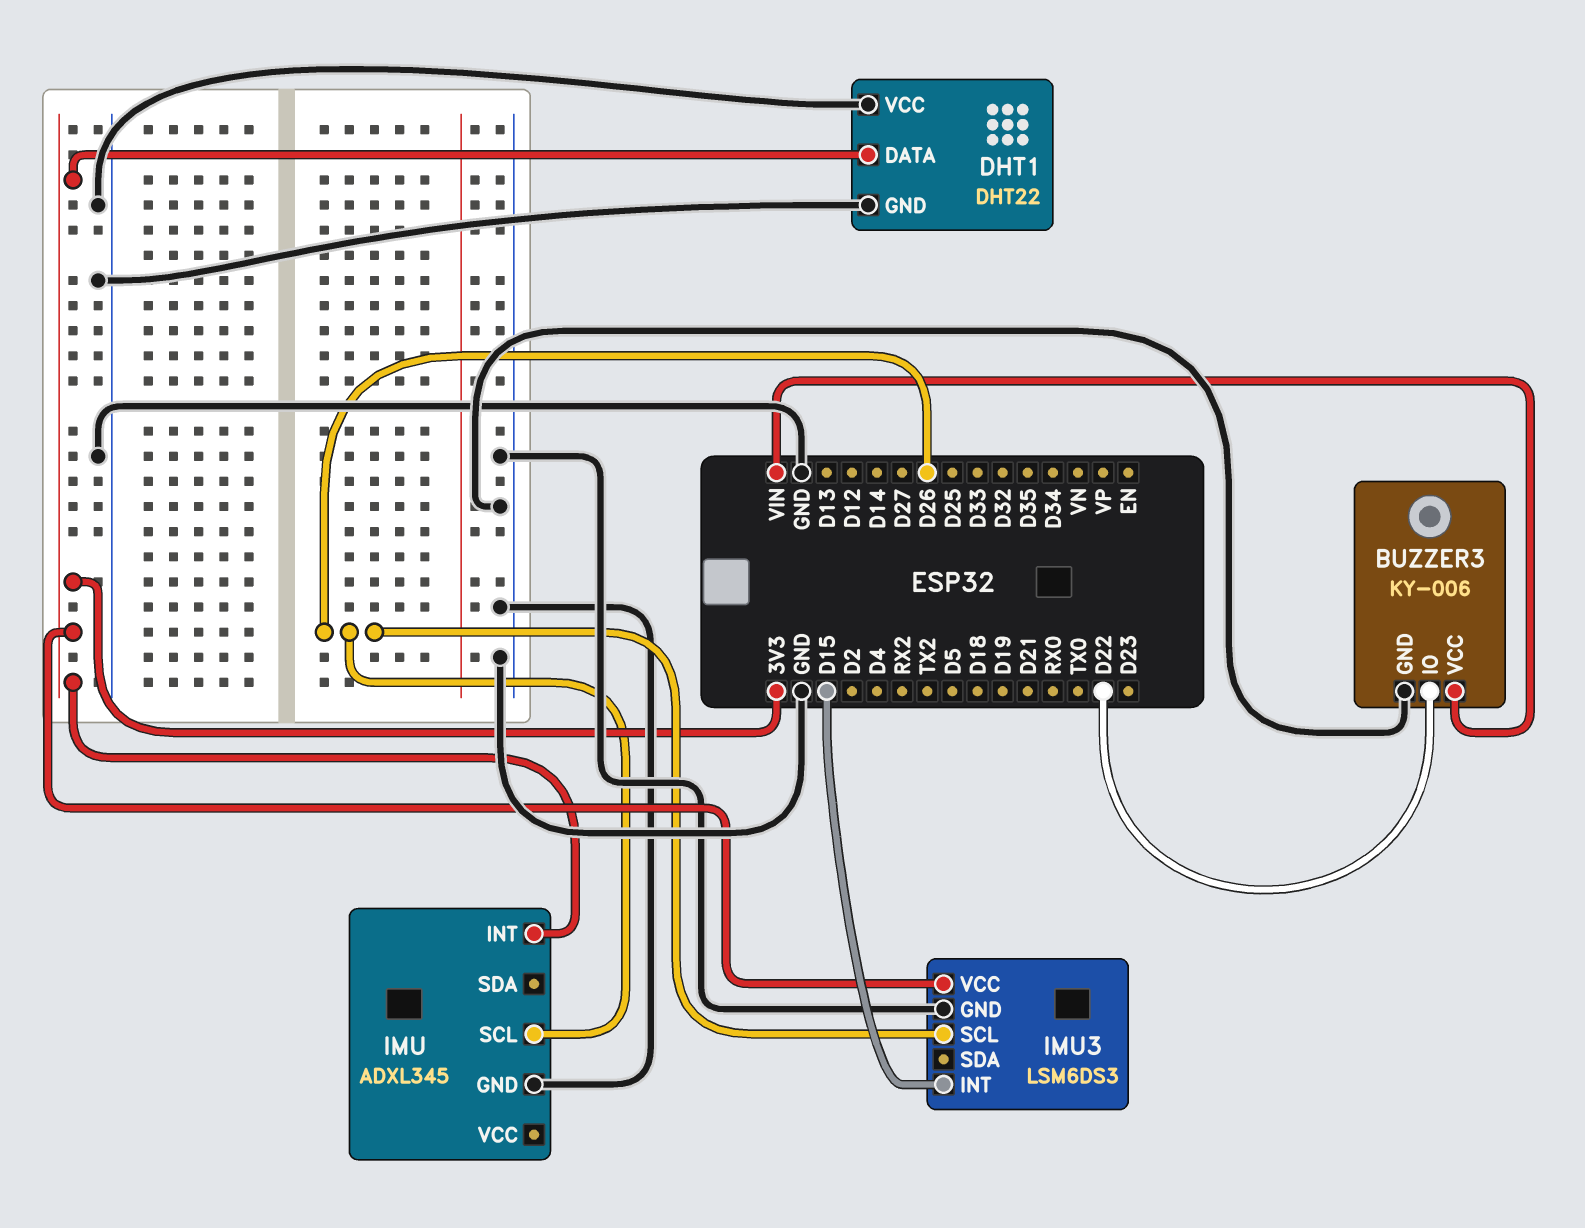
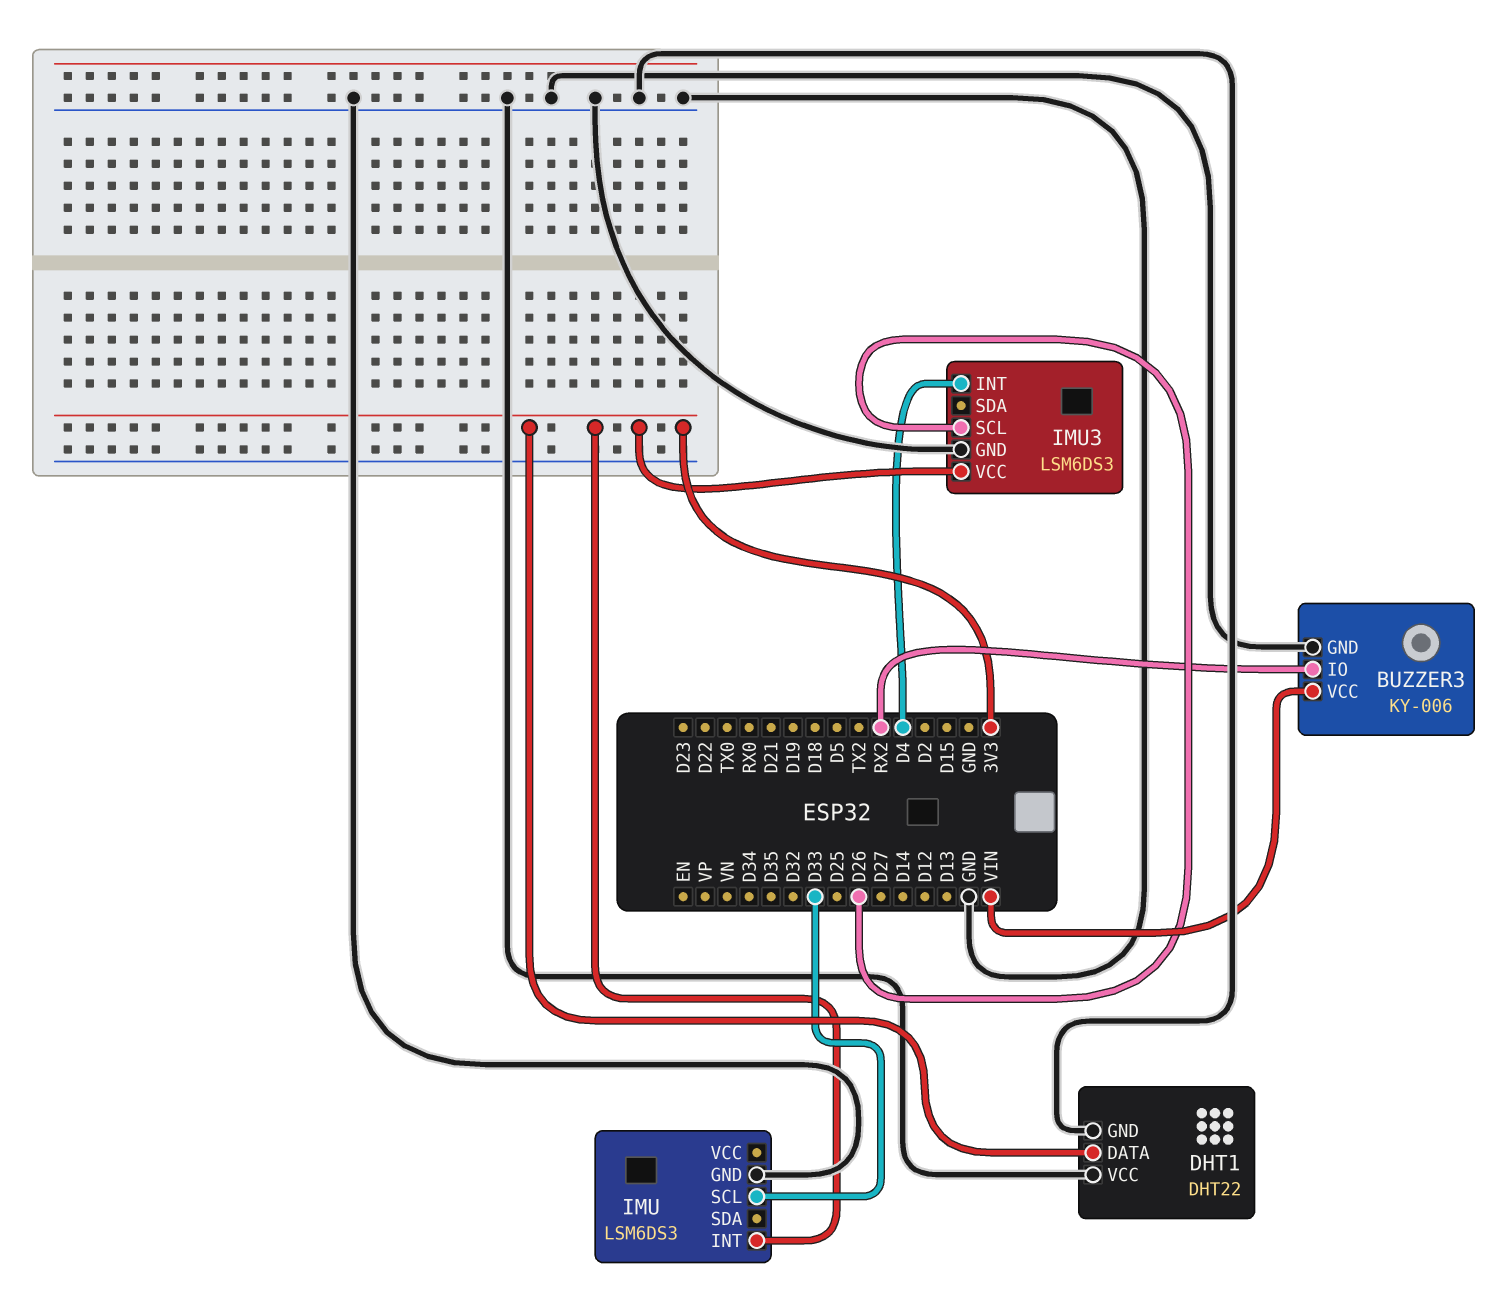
BUZZER3 pin IO: D22 -> RX2
IMU: ADXL345 -> LSM6DS3
IMU pin SCL: D26 -> D33
IMU3 pin INT: D15 -> D4

